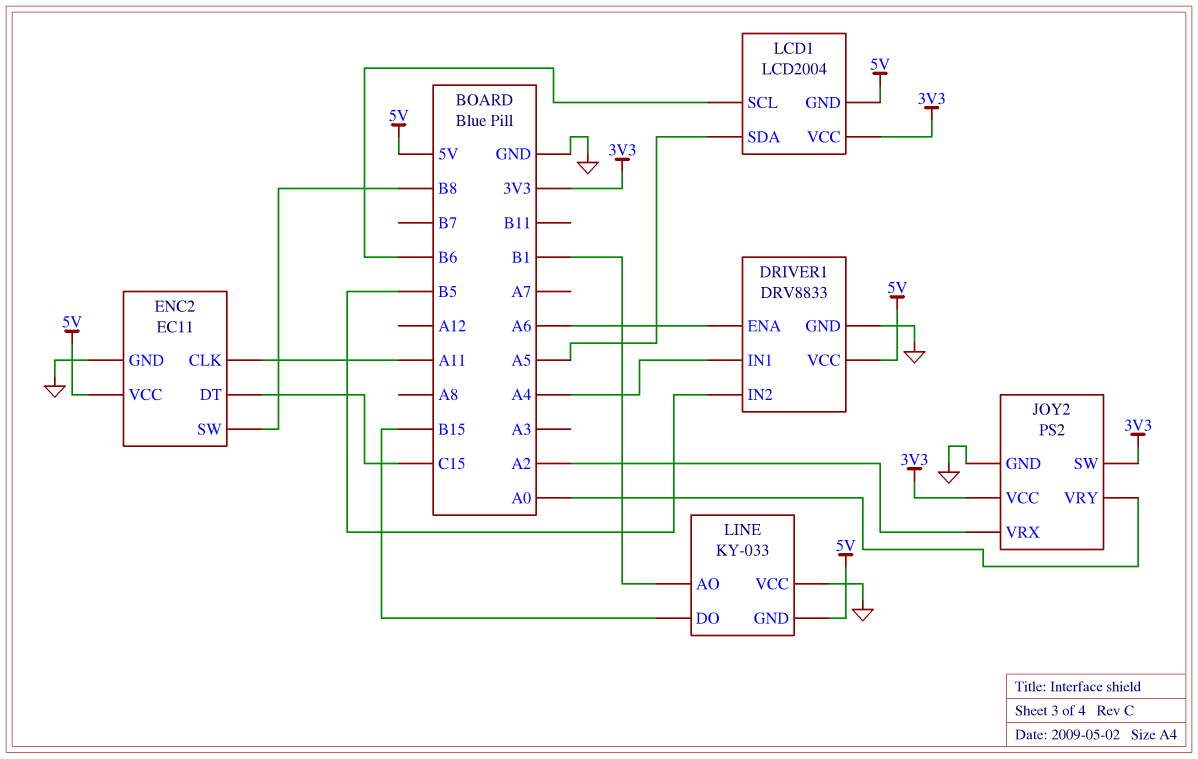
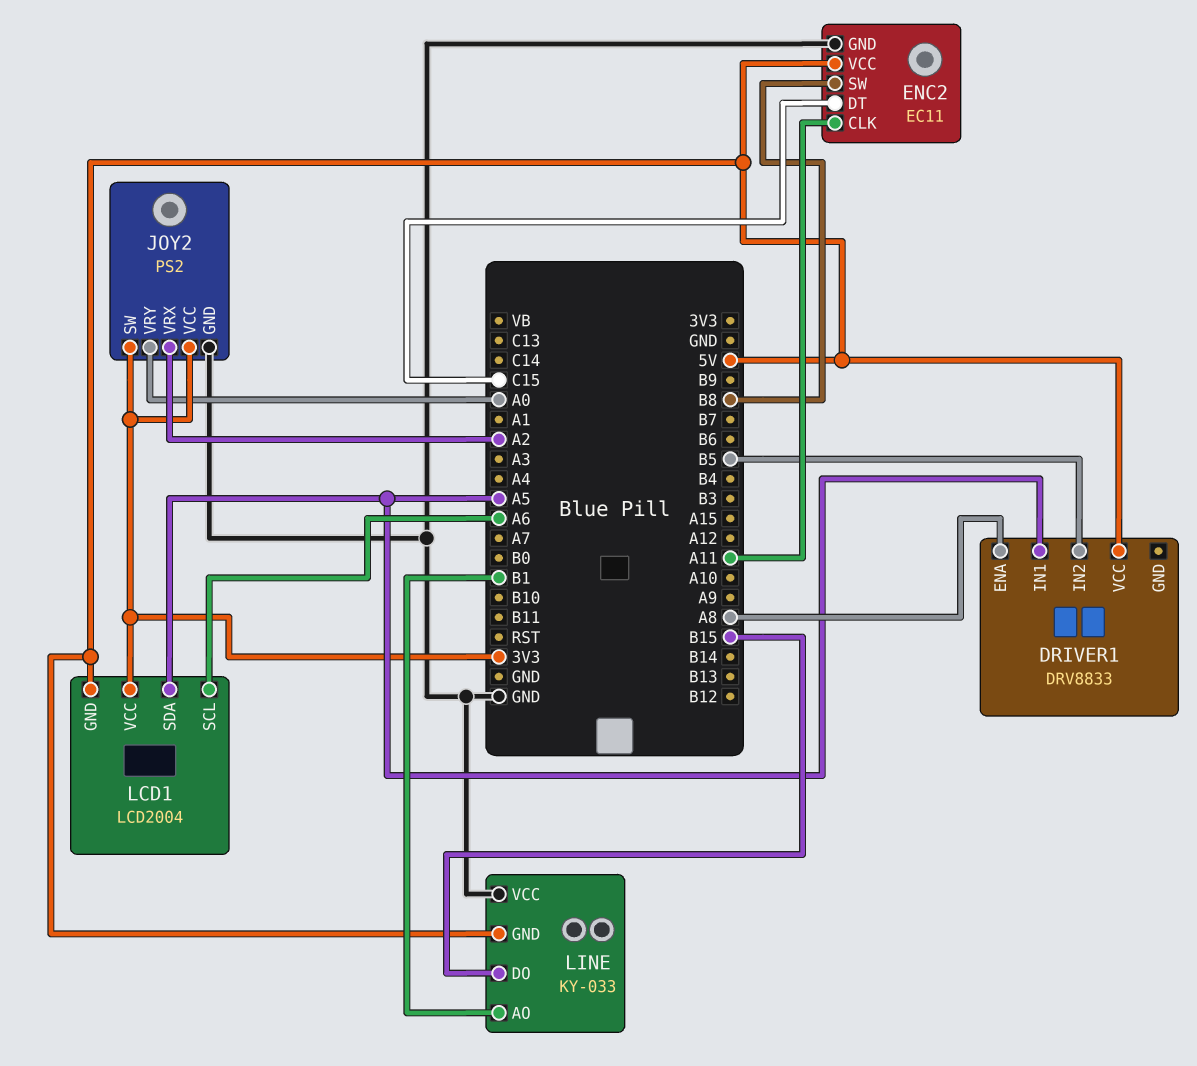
DRIVER1 pin ENA: A6 -> A8
DRIVER1 pin GND: GND -> none
DRIVER1 pin IN1: A4 -> A5
LCD1 pin SCL: B6 -> A6

